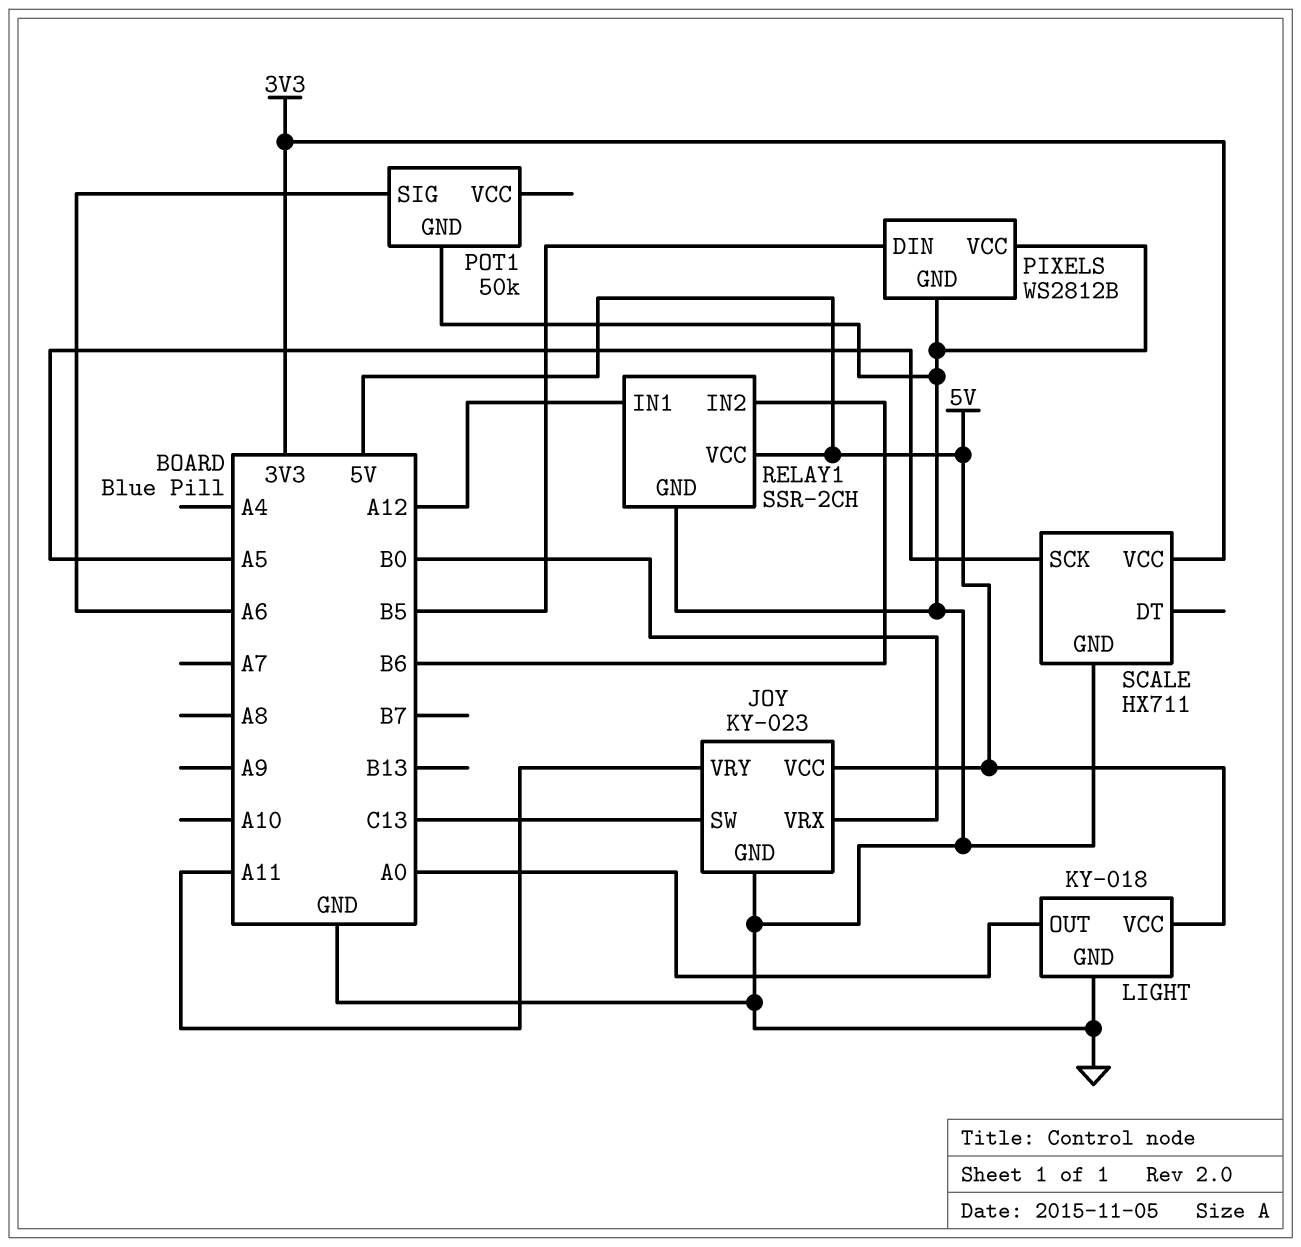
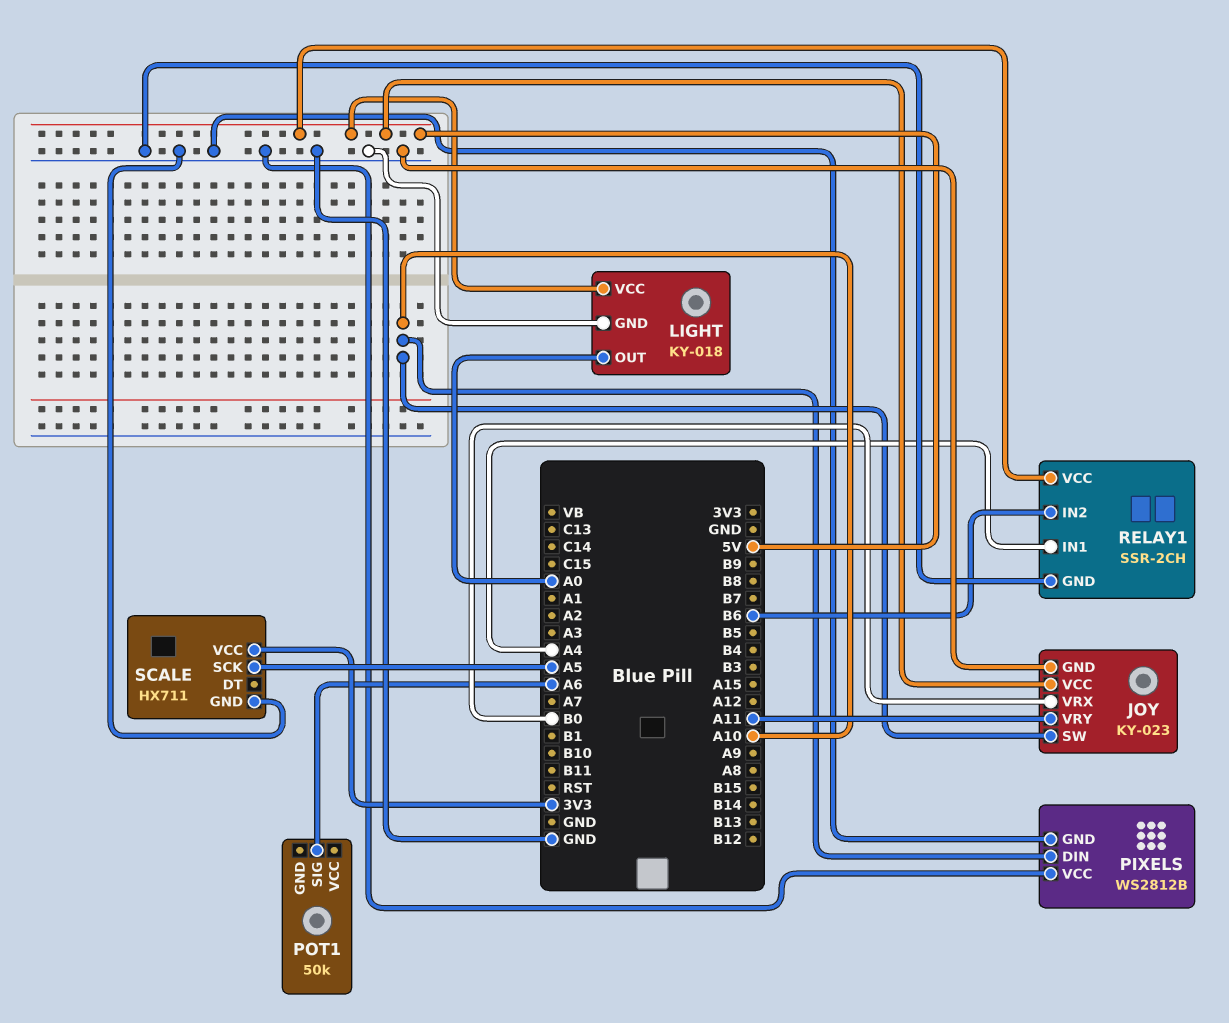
JOY pin SW: C13 -> A10
PIXELS pin DIN: B5 -> A10
POT1 pin GND: GND -> none
RELAY1 pin IN1: A12 -> A4

